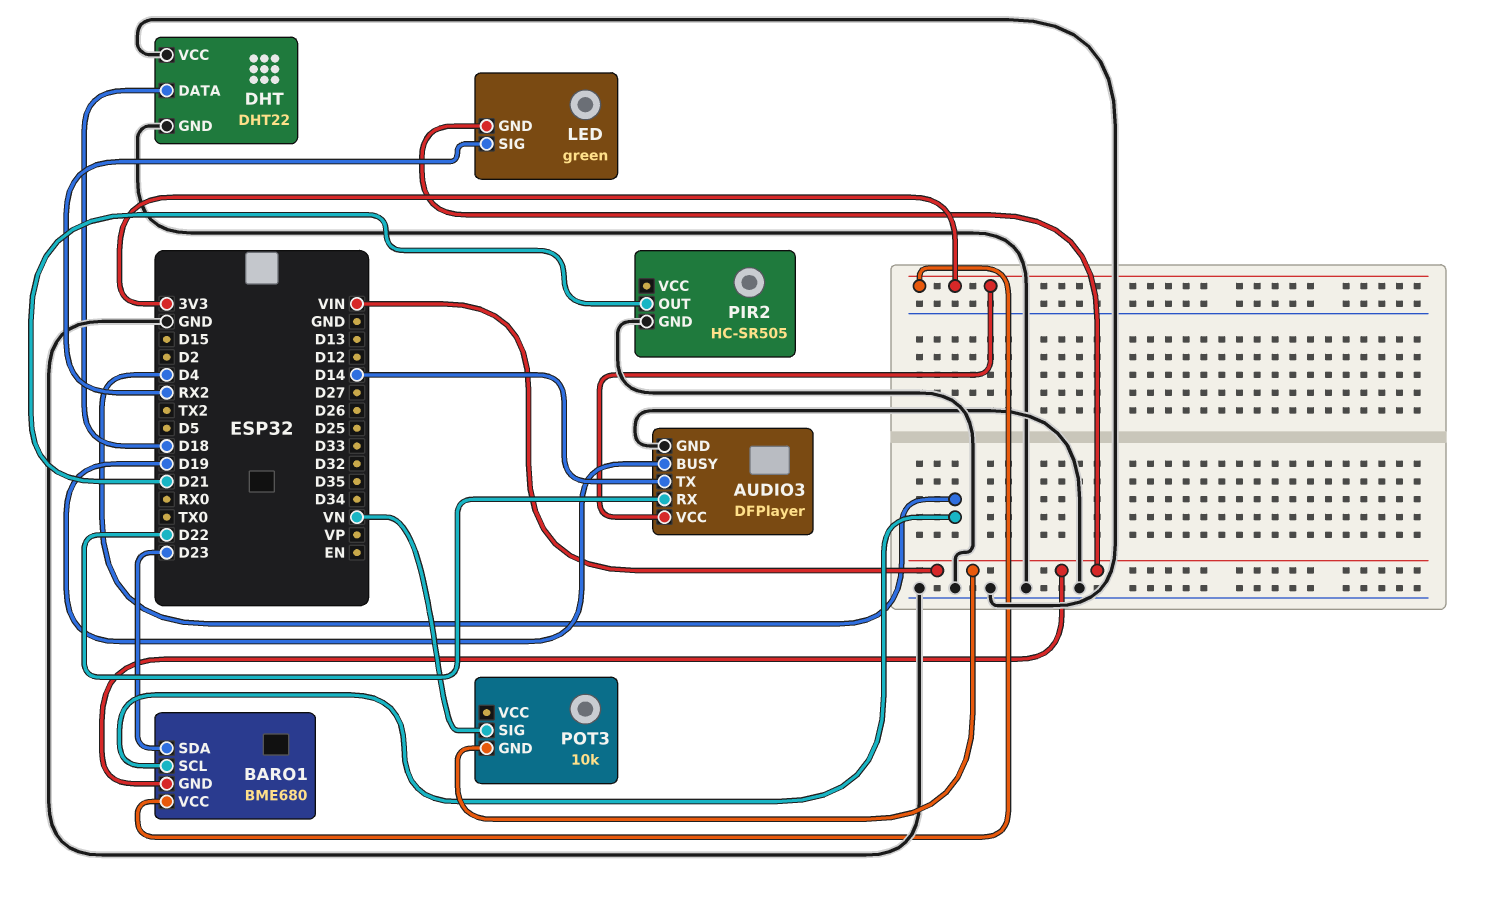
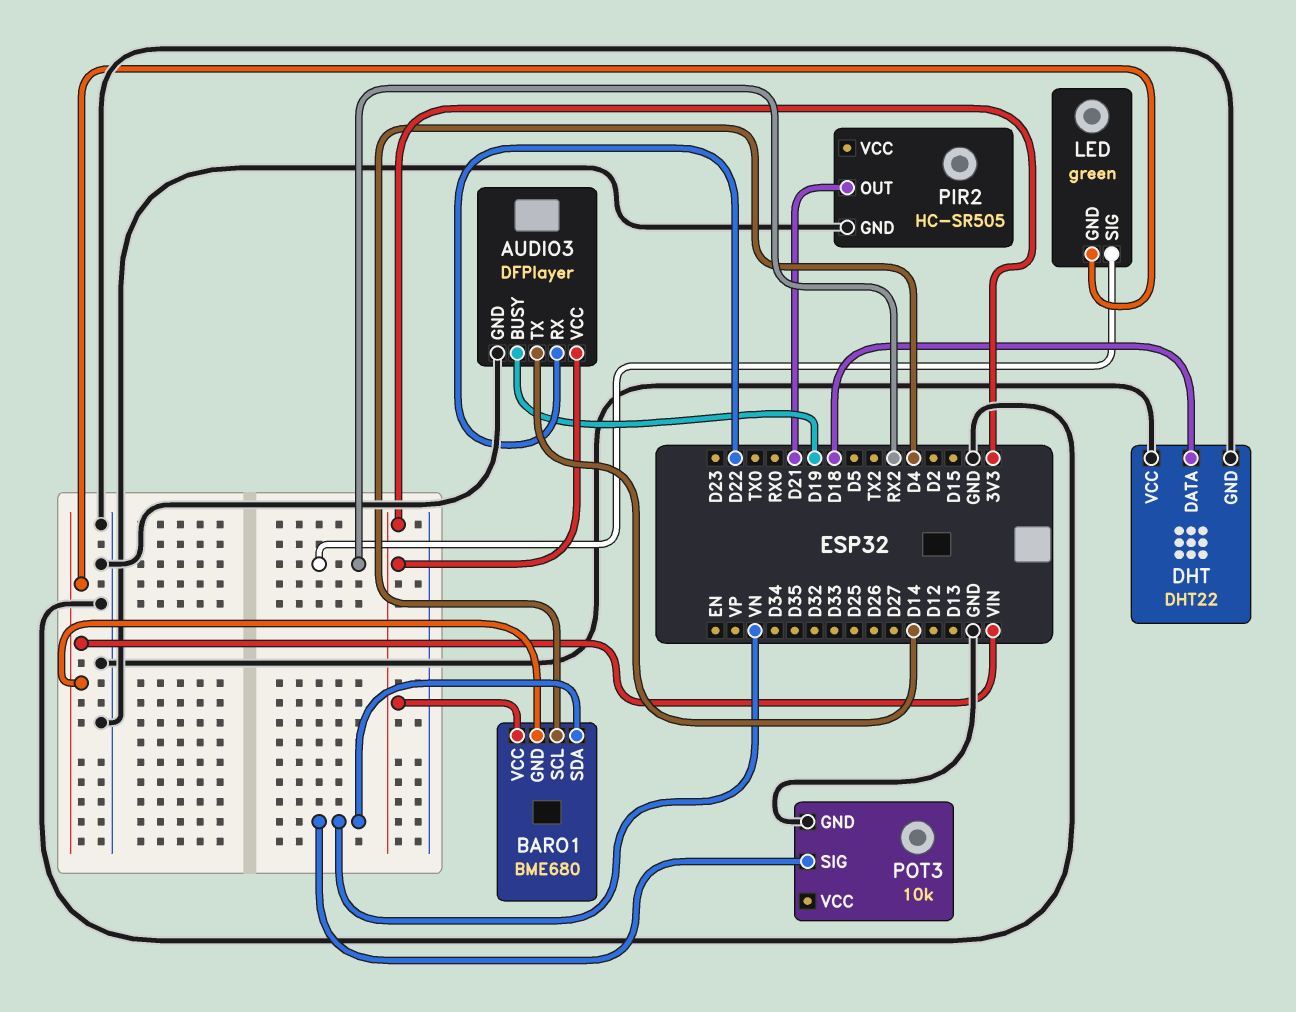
BARO1 pin SDA: D23 -> VN
POT3 pin GND: VIN -> GND

